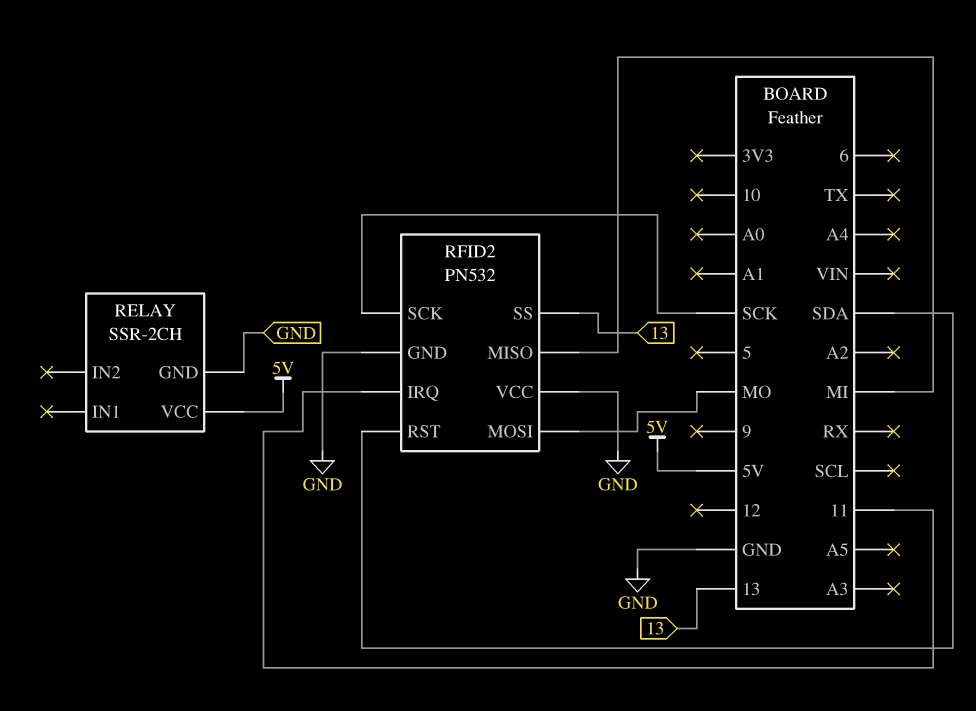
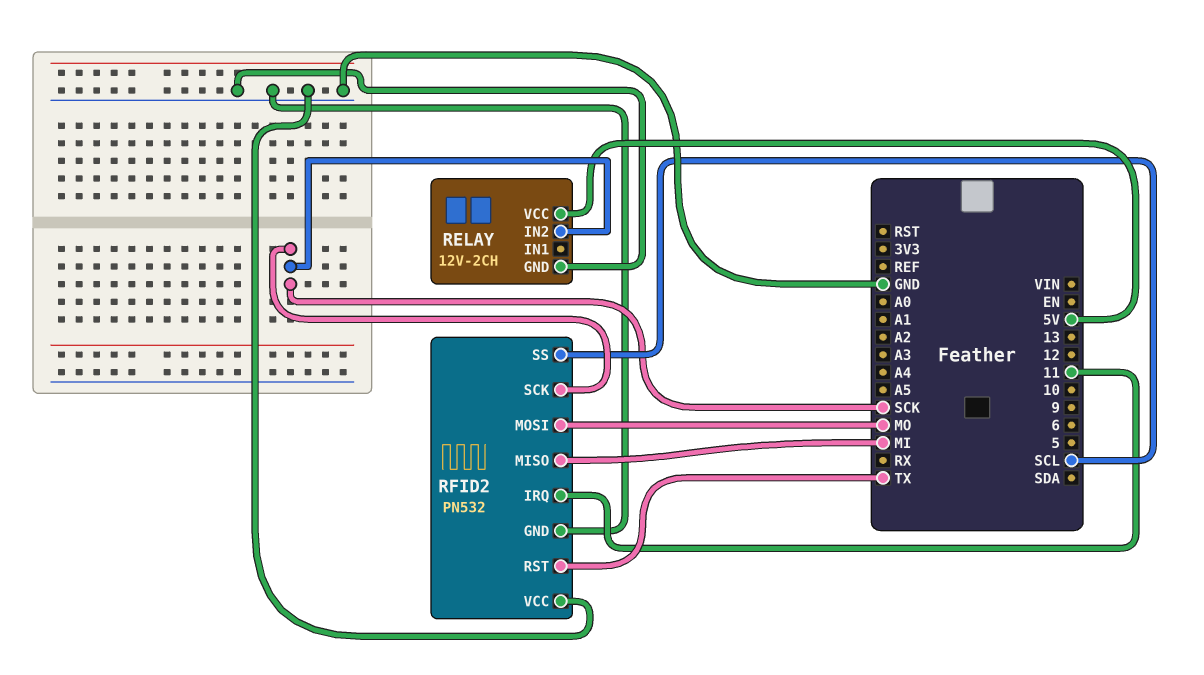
RELAY: SSR-2CH -> 12V-2CH
RELAY pin IN2: none -> SCK
RFID2 pin RST: SDA -> TX
RFID2 pin SS: 13 -> SCL

